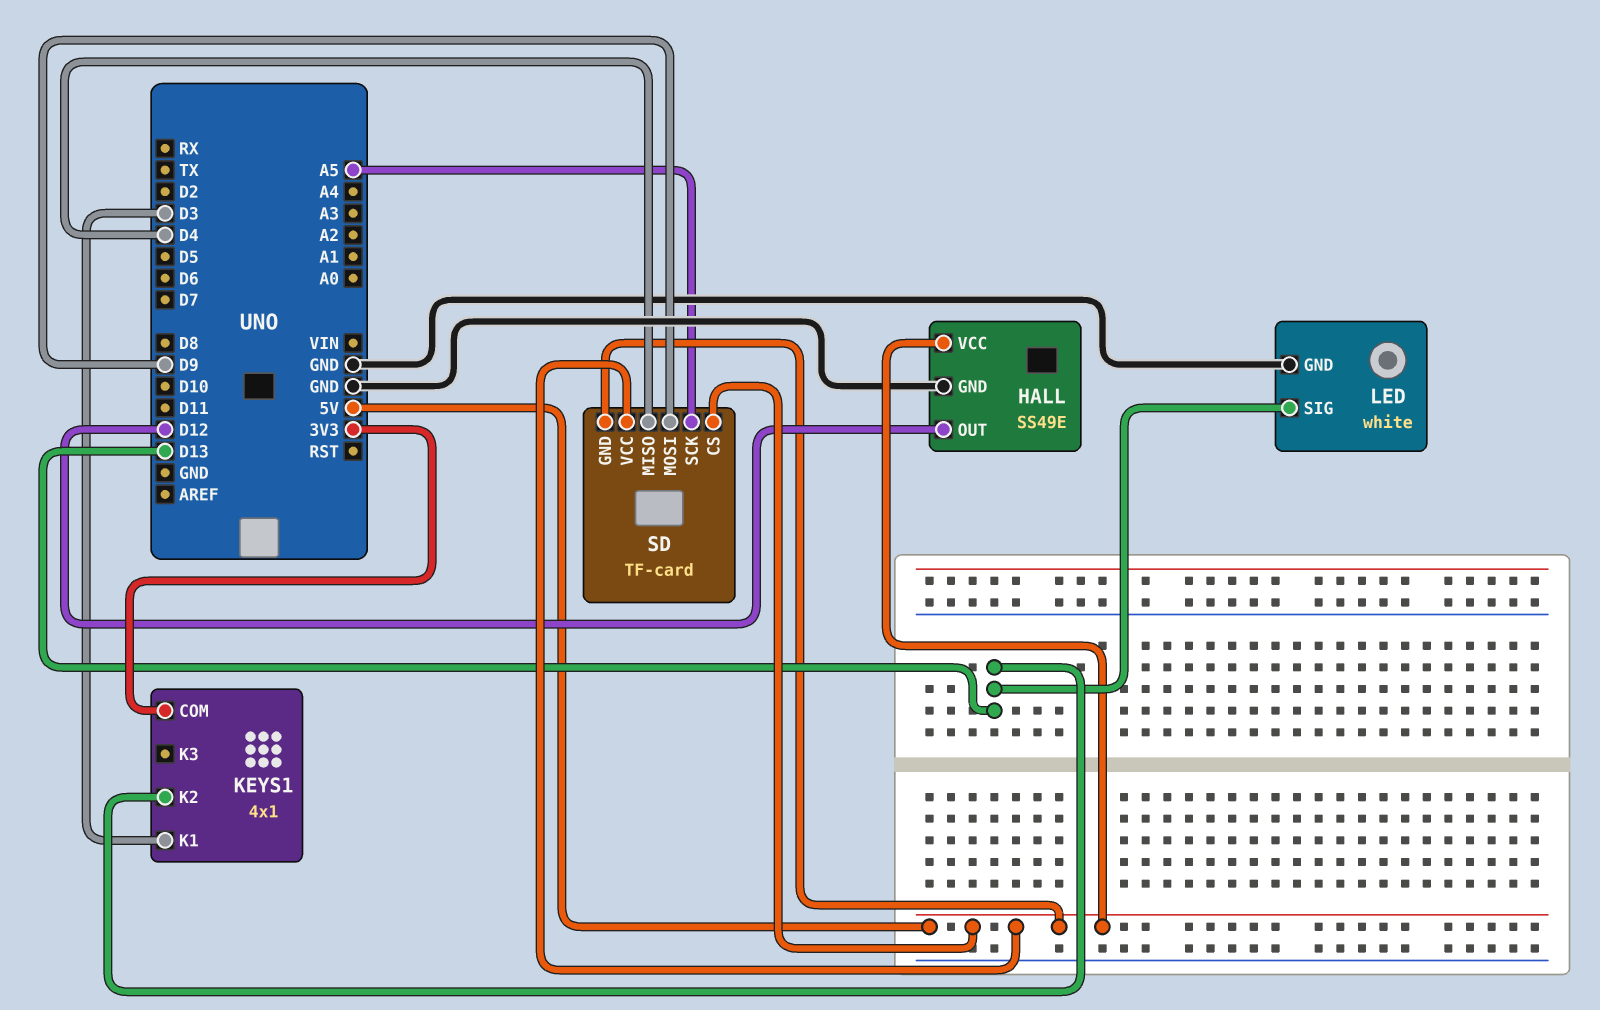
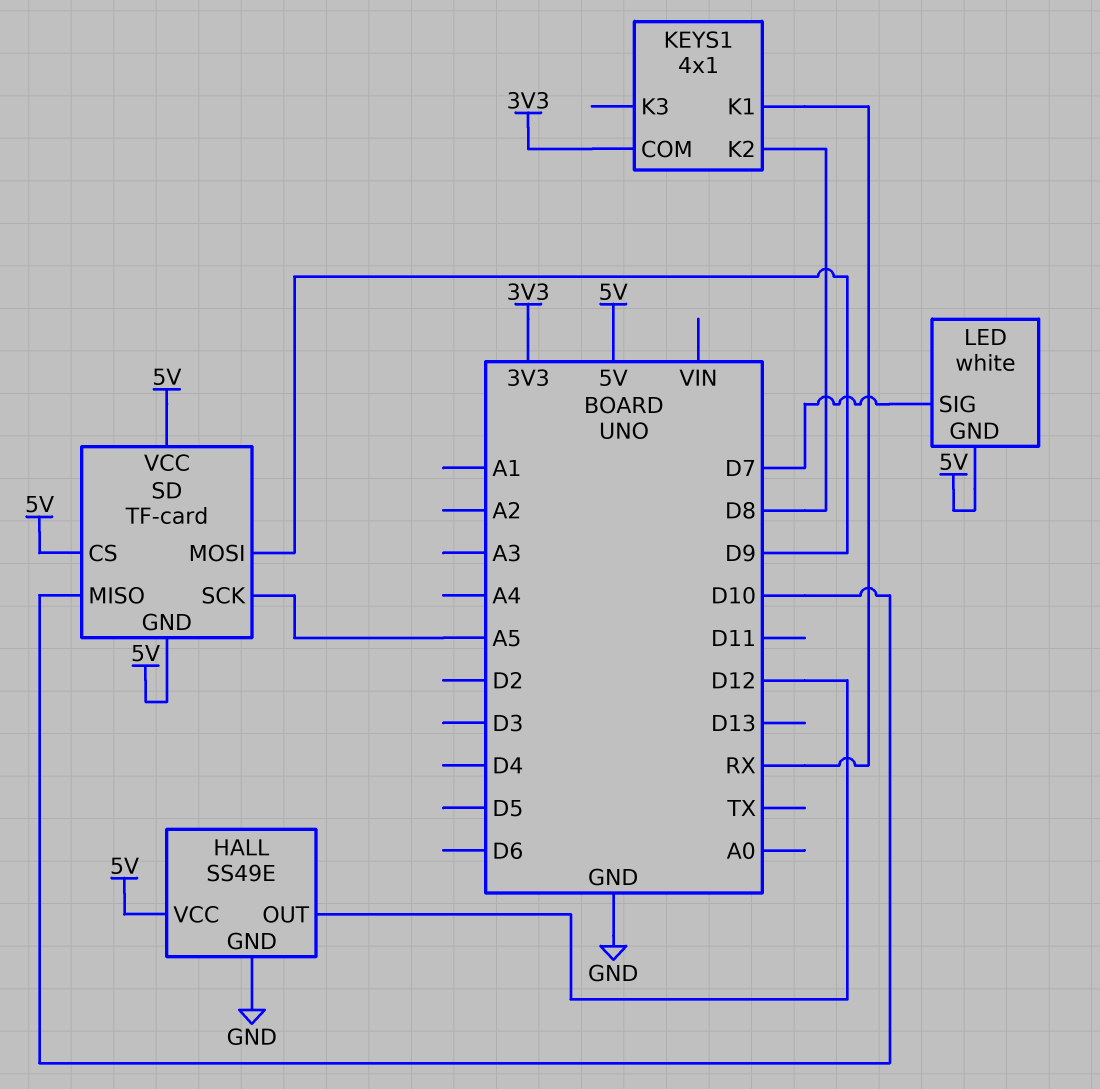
KEYS1 pin K1: D3 -> RX
KEYS1 pin K2: D13 -> D8
LED pin GND: GND -> 5V
LED pin SIG: D13 -> D7
SD pin MISO: D4 -> D10

